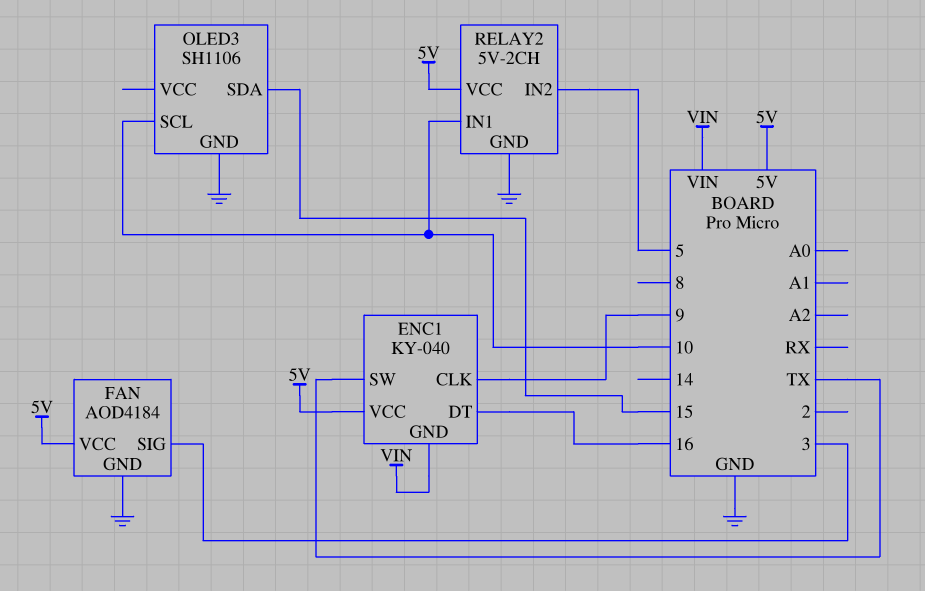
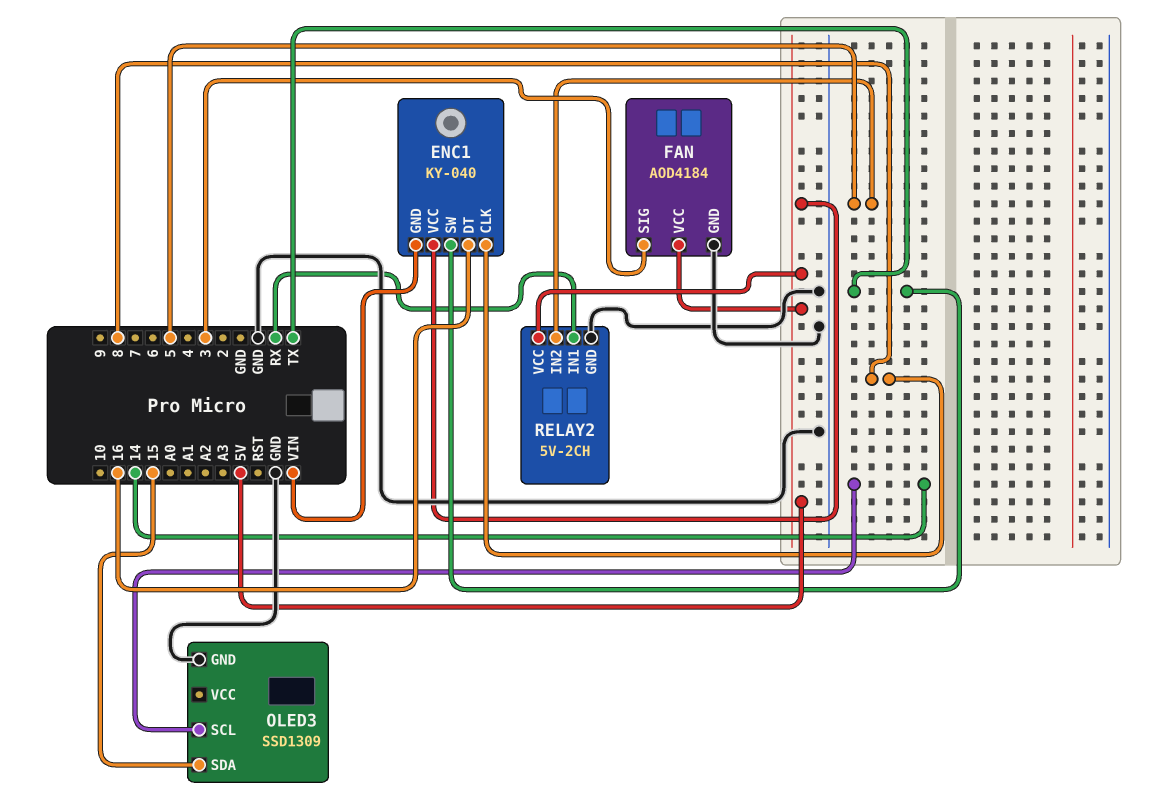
ENC1 pin CLK: 9 -> 8
OLED3: SH1106 -> SSD1309
OLED3 pin SCL: 10 -> 14
RELAY2 pin IN1: 10 -> RX

